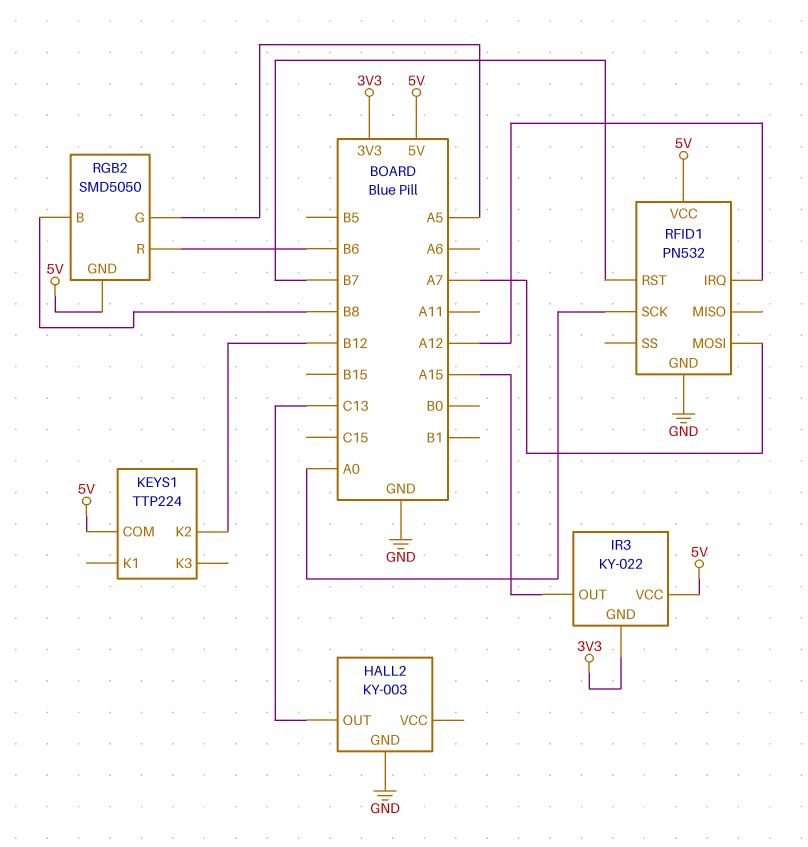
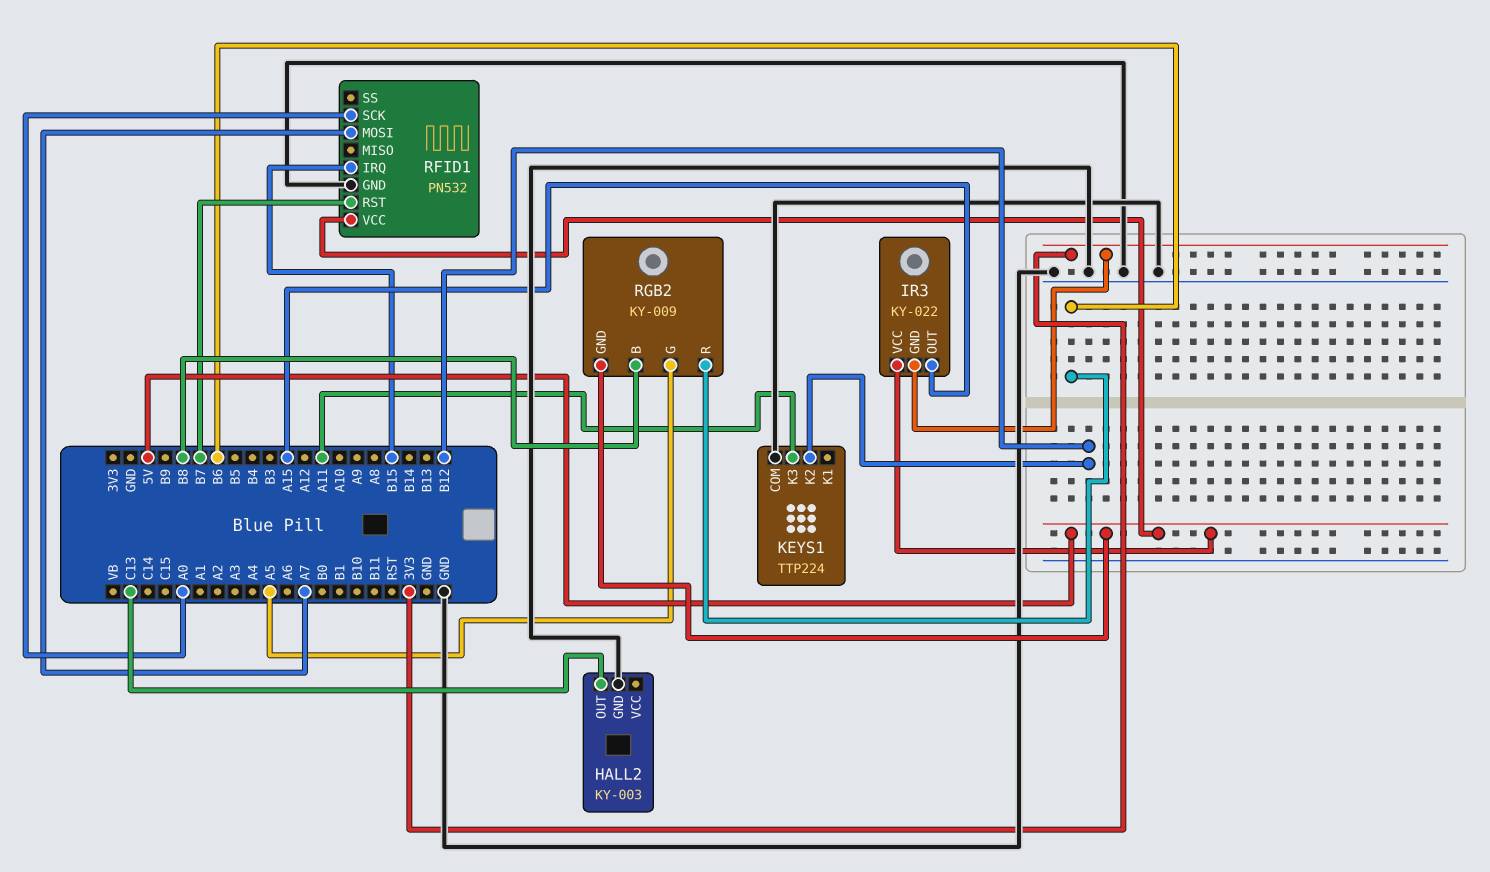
KEYS1 pin COM: 5V -> GND
KEYS1 pin K3: none -> A11
RFID1 pin IRQ: A12 -> B15
RGB2: SMD5050 -> KY-009

